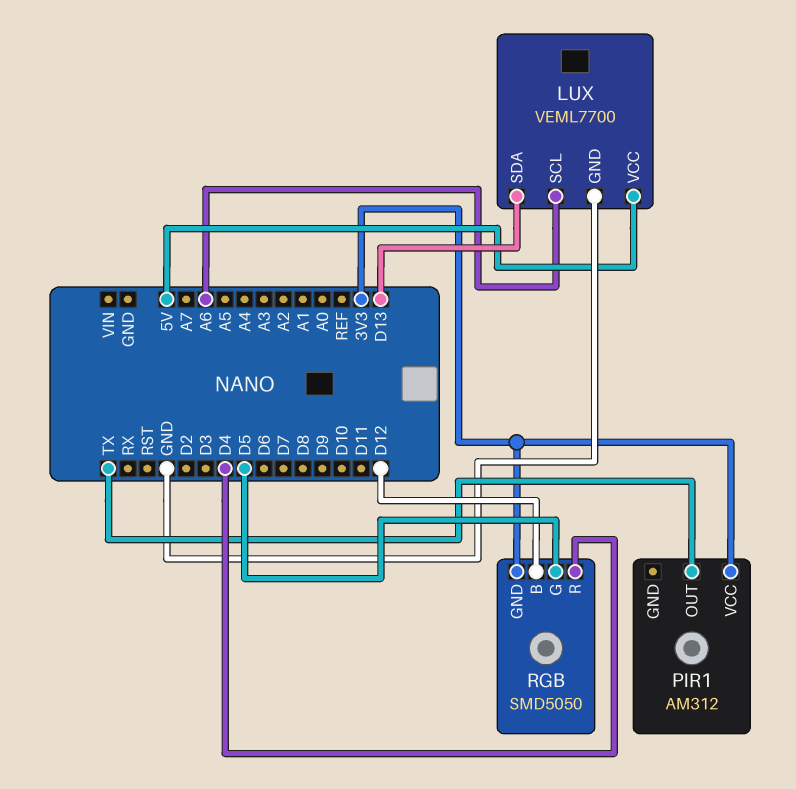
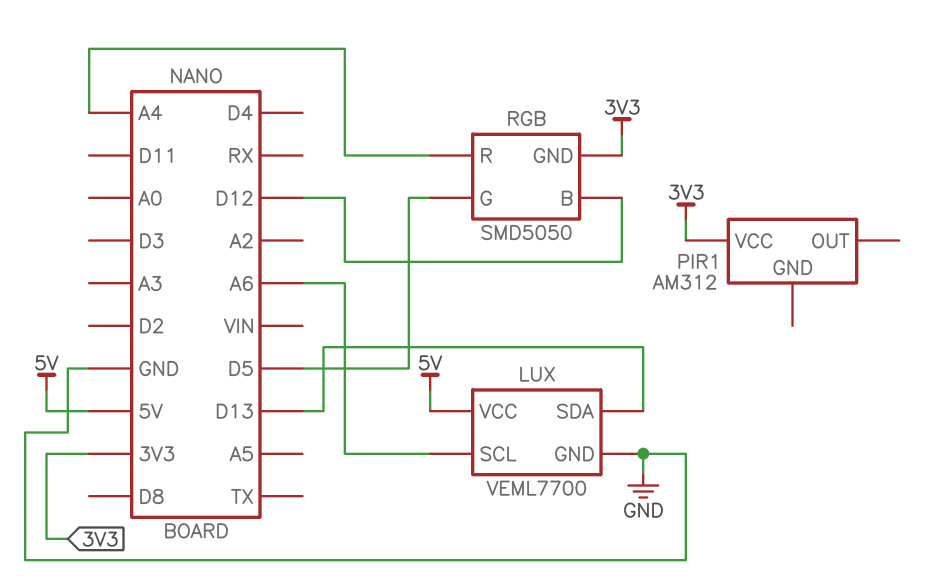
PIR1 pin OUT: TX -> none
RGB pin R: D4 -> A4

